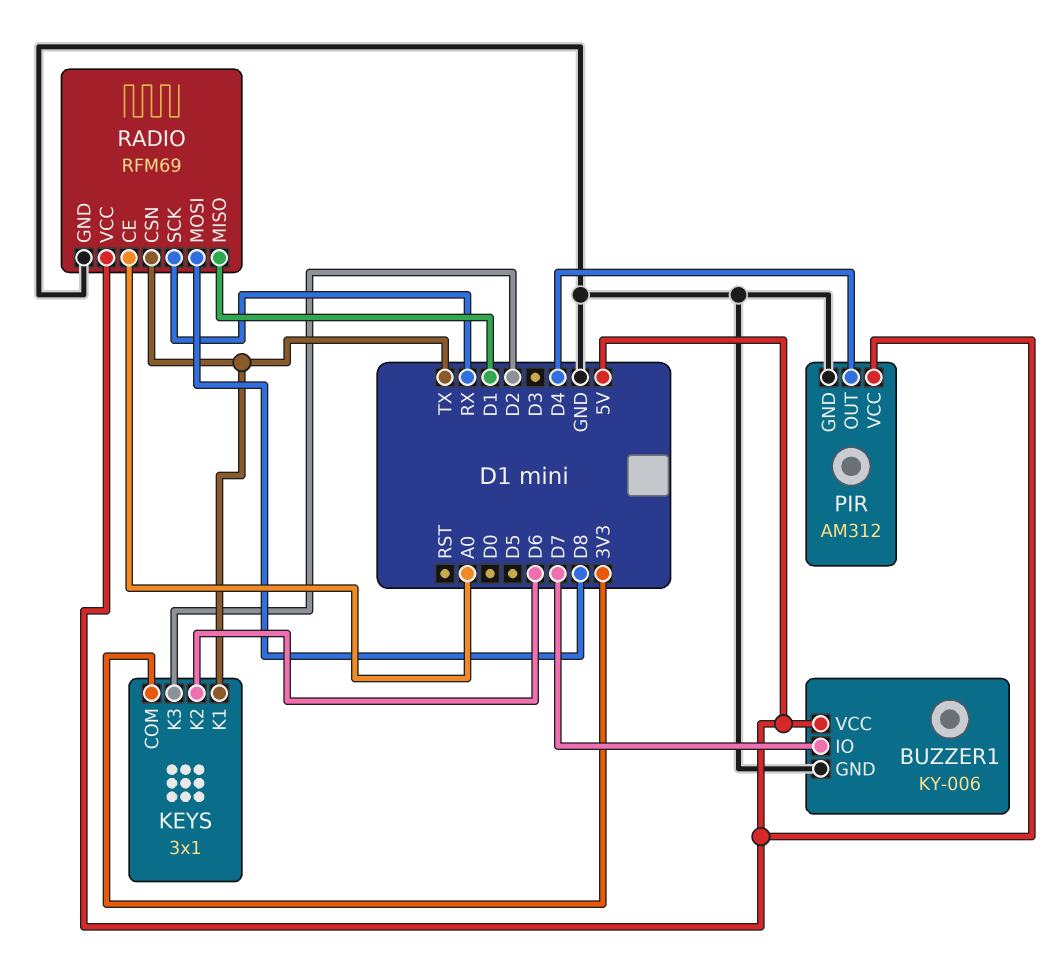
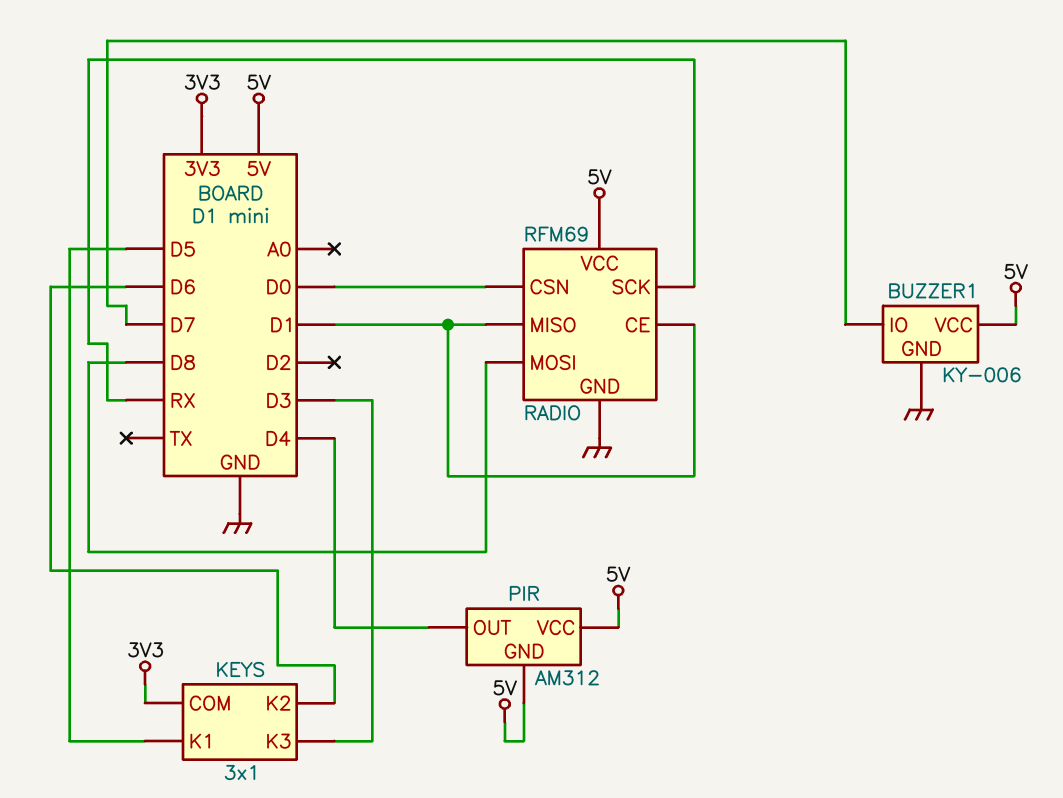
KEYS pin K1: TX -> D5
KEYS pin K3: D2 -> D3
PIR pin GND: GND -> 5V
RADIO pin CE: A0 -> D1
RADIO pin CSN: TX -> D0

